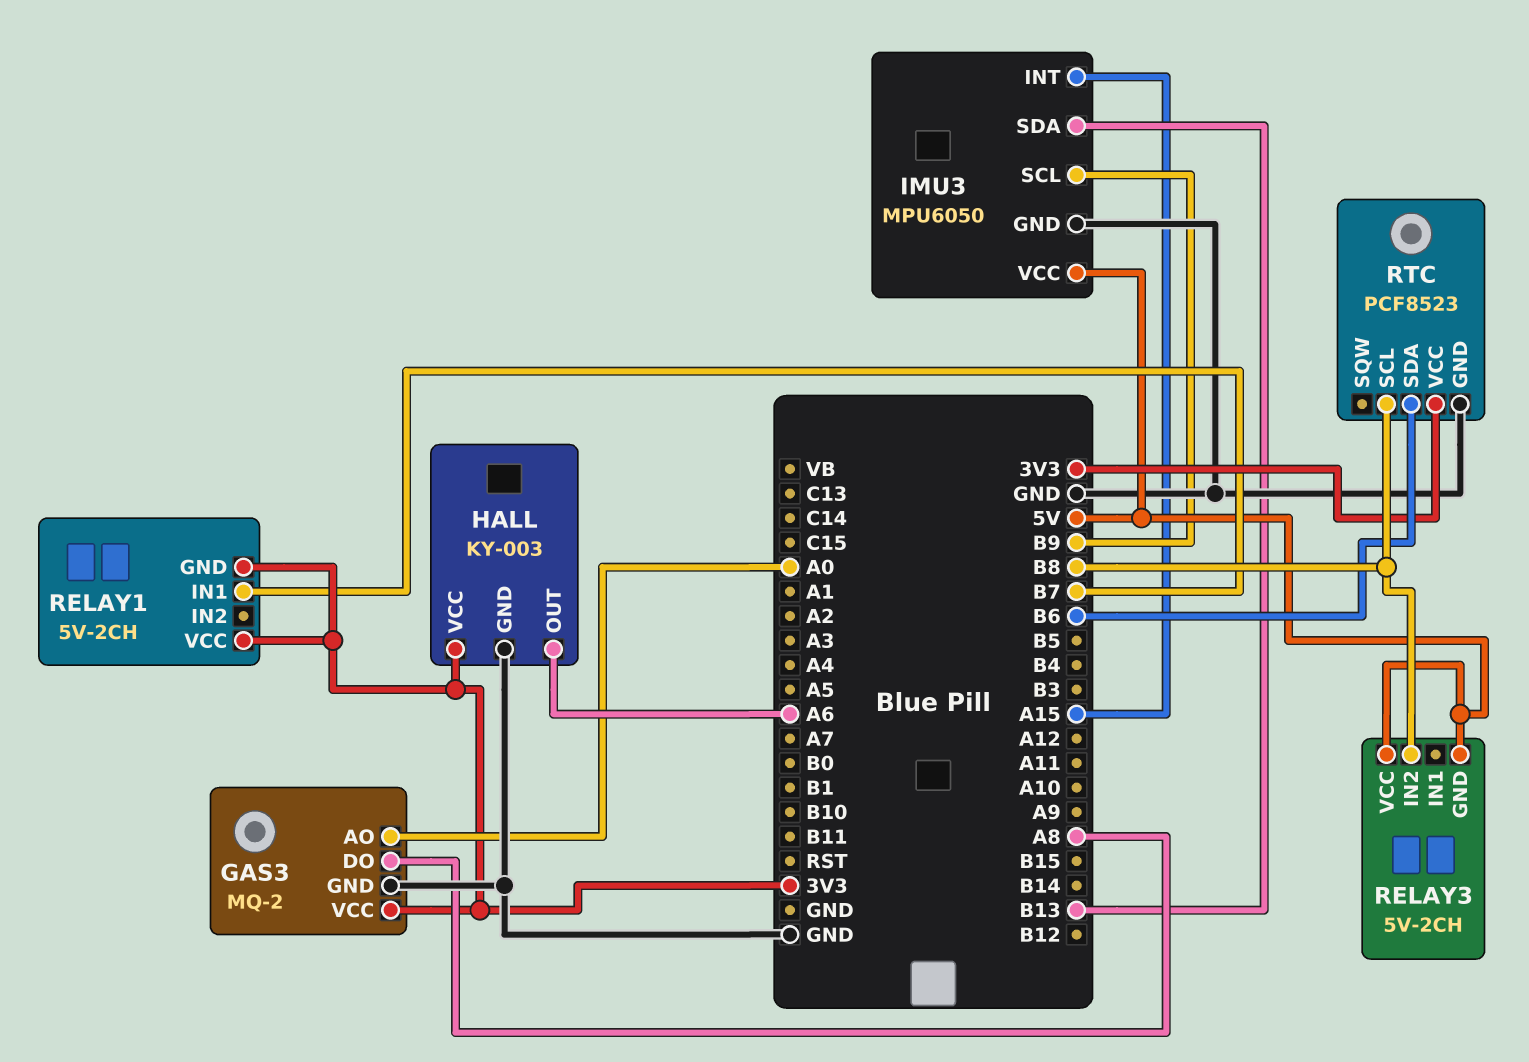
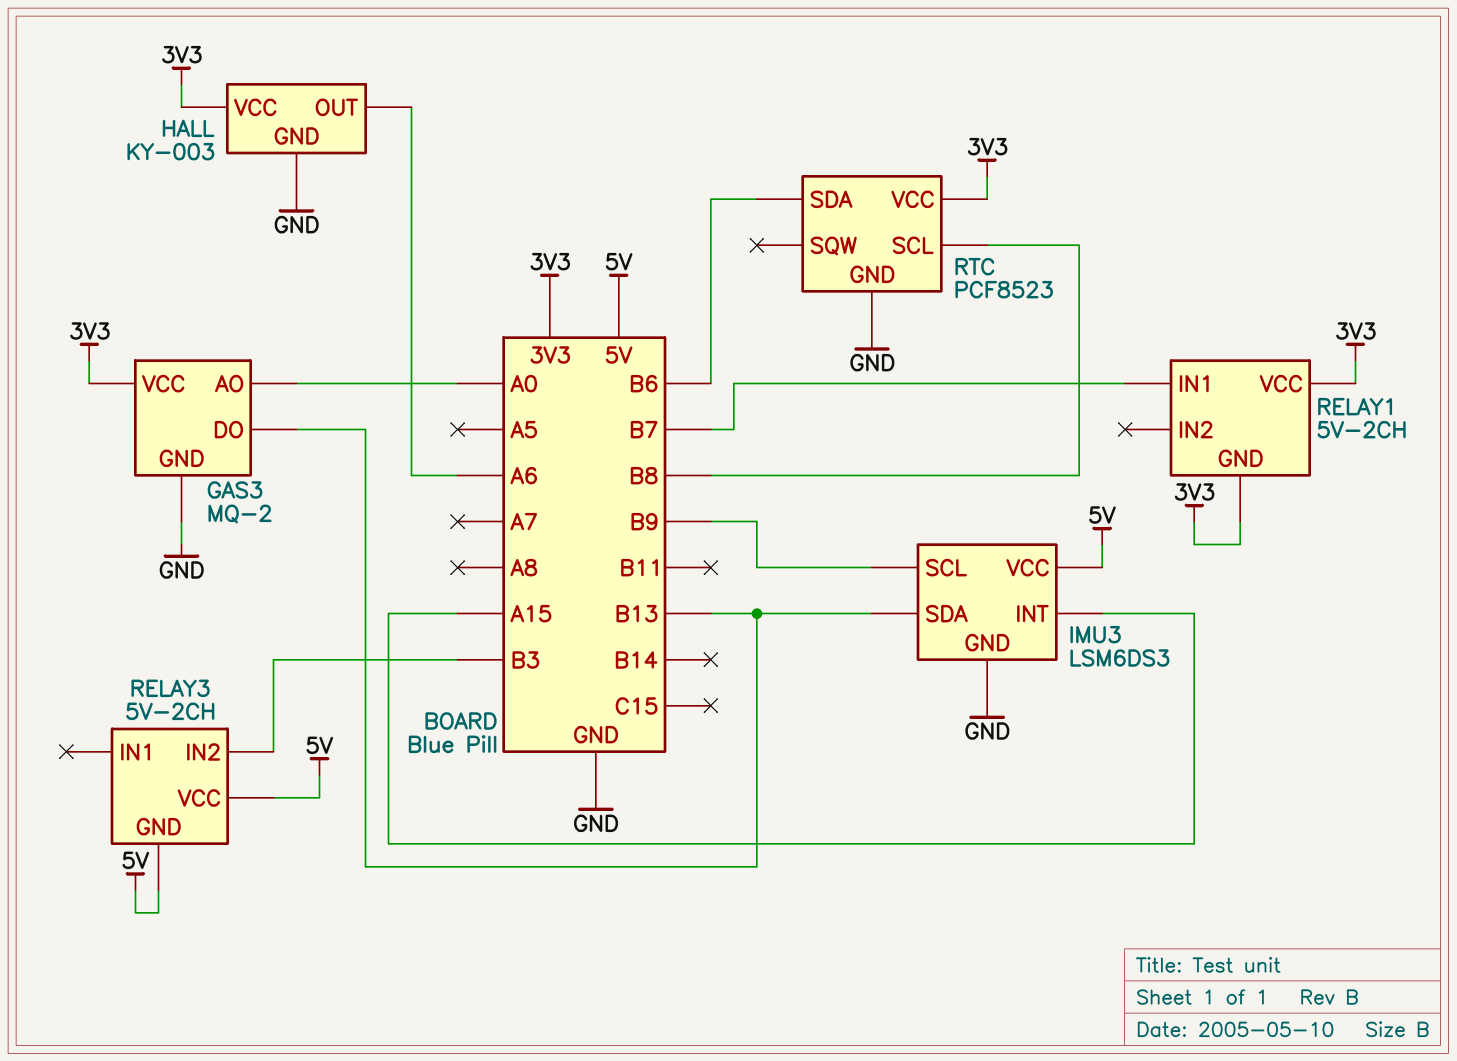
GAS3 pin DO: A8 -> B13
IMU3: MPU6050 -> LSM6DS3
RELAY3 pin IN2: B8 -> B3

